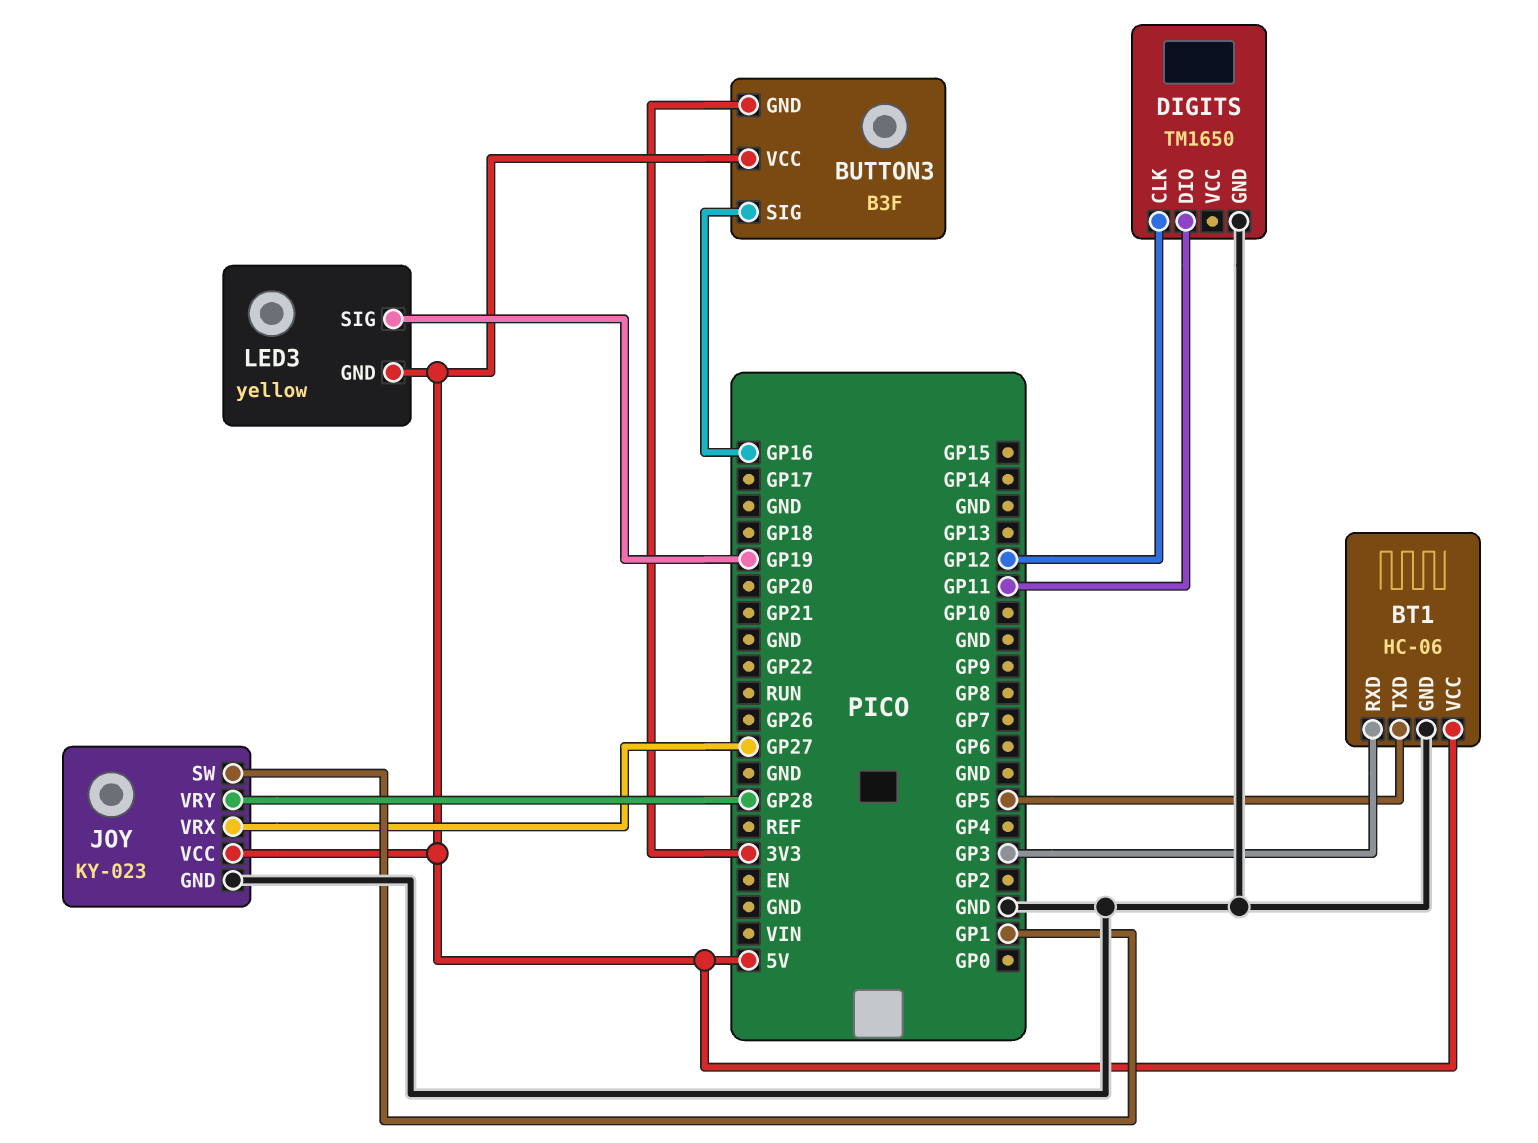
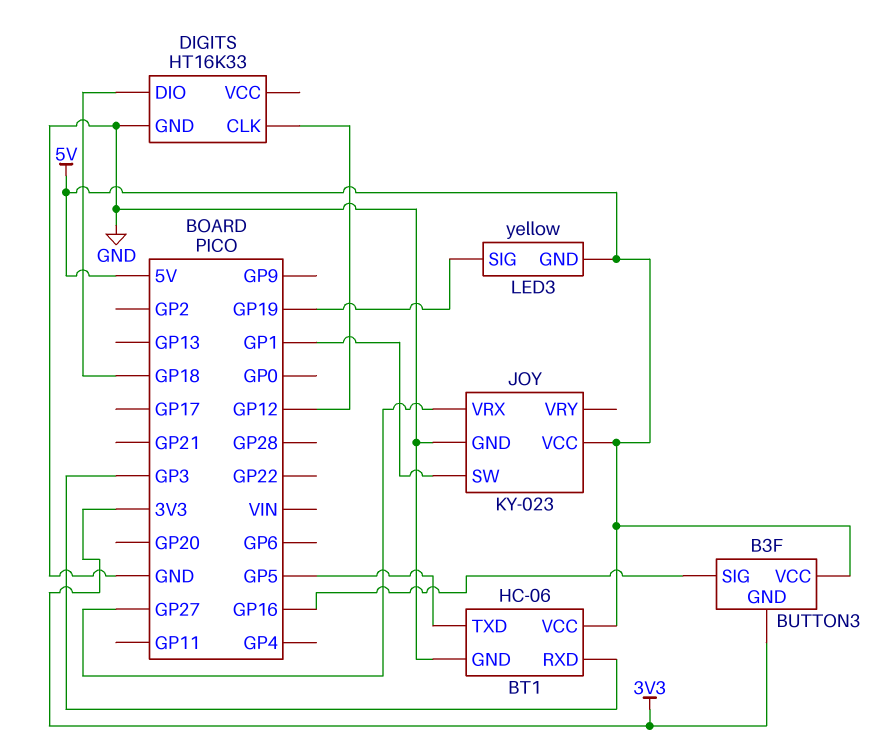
DIGITS: TM1650 -> HT16K33
DIGITS pin DIO: GP11 -> GP18
JOY pin VRY: GP28 -> none

